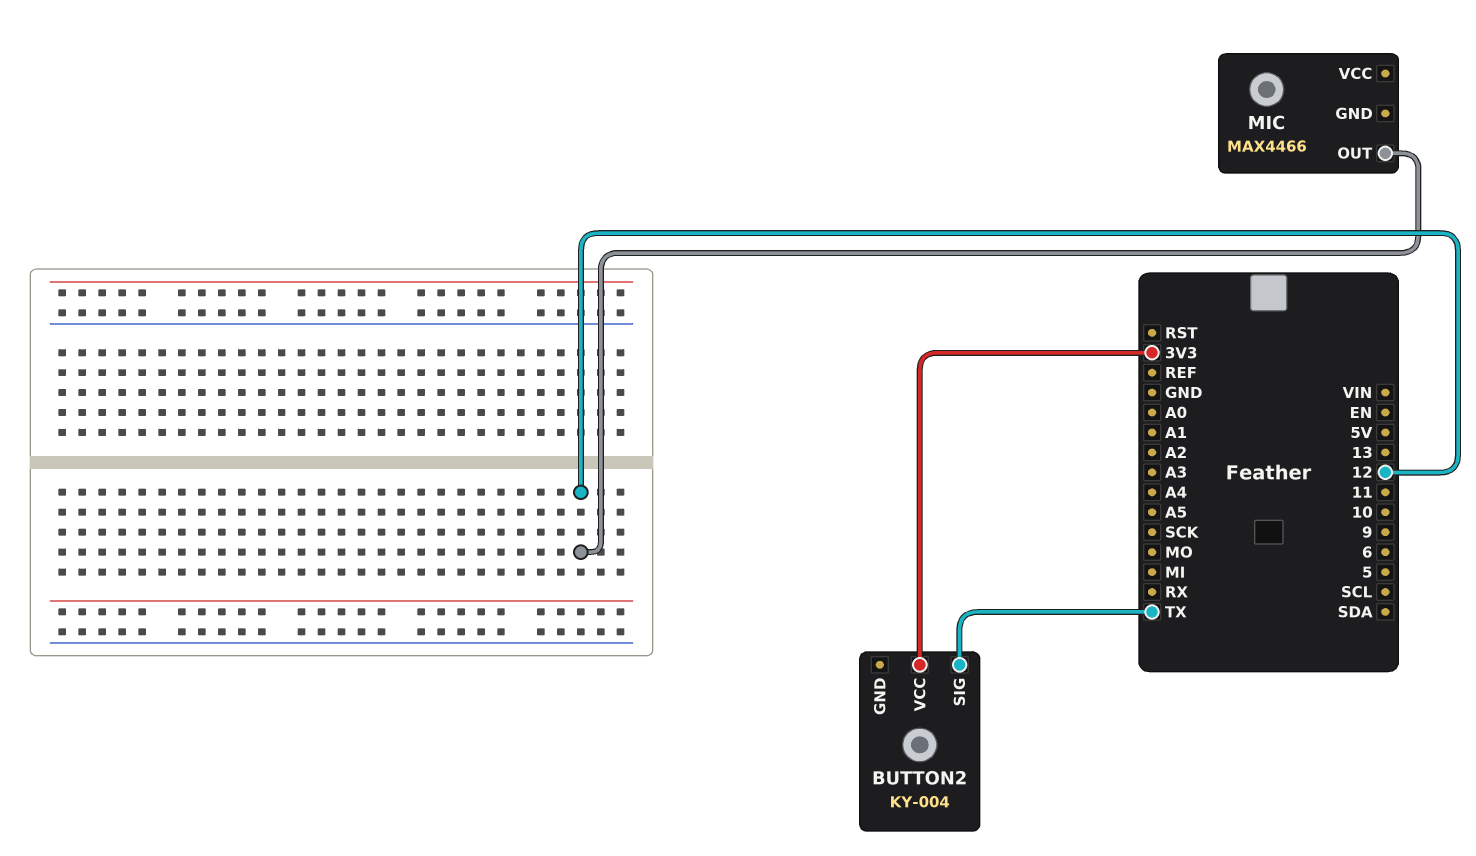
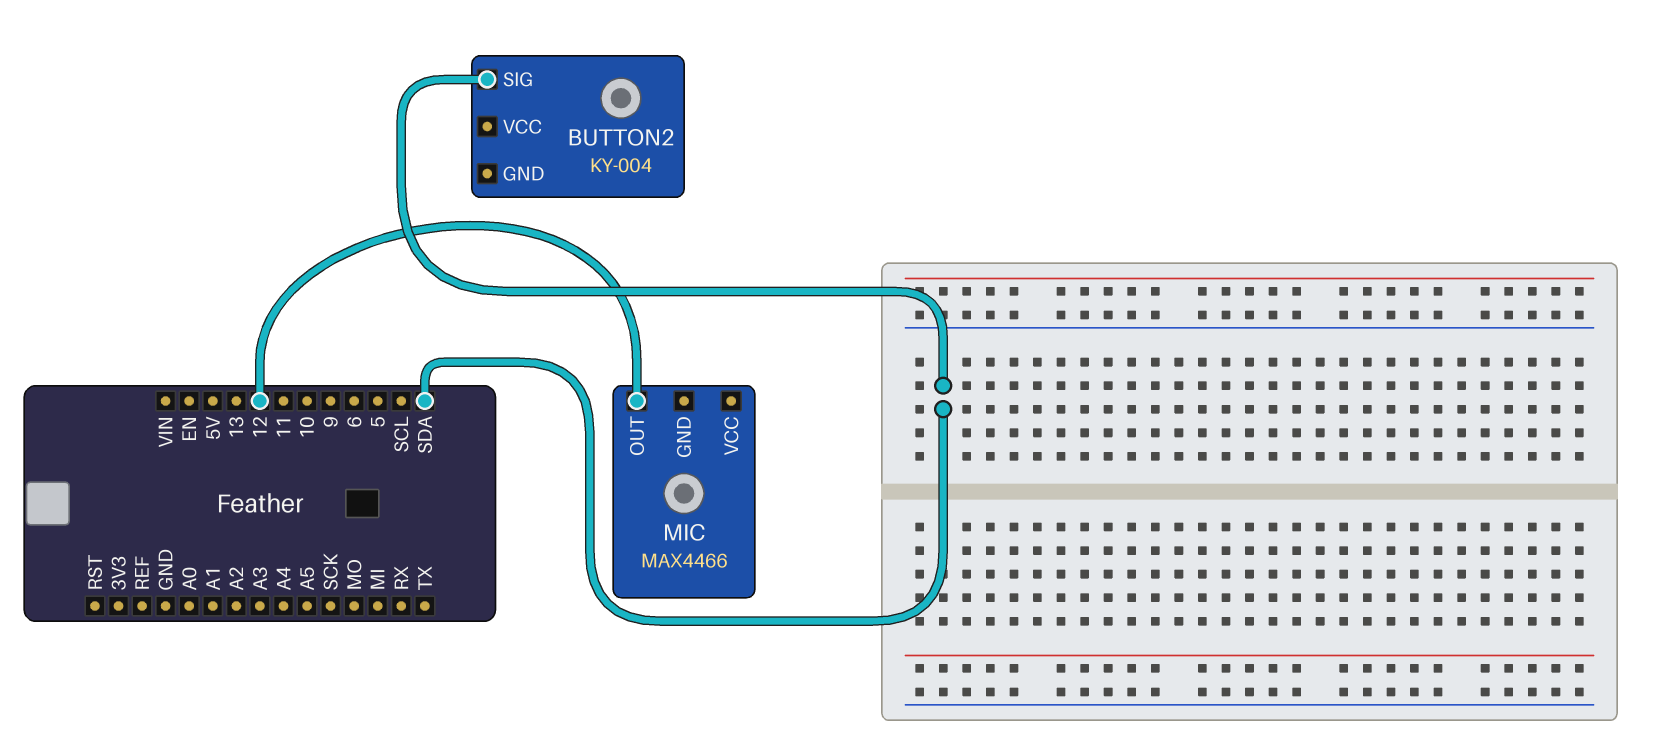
BUTTON2 pin SIG: TX -> SDA
BUTTON2 pin VCC: 3V3 -> none

